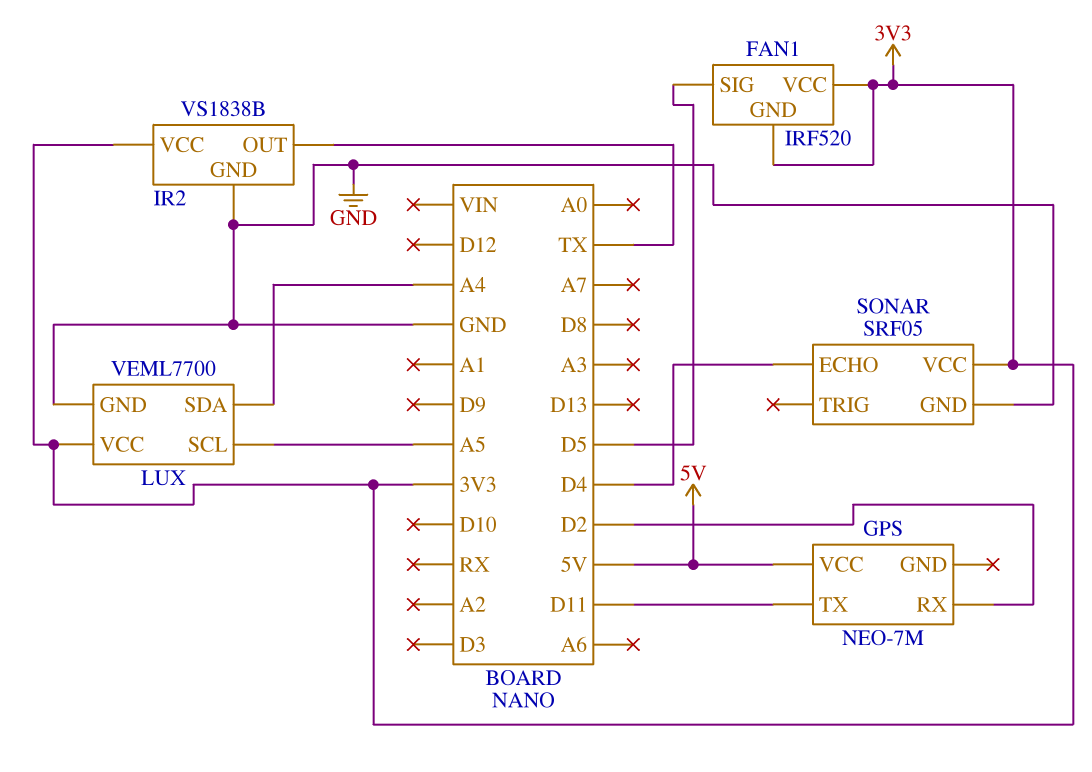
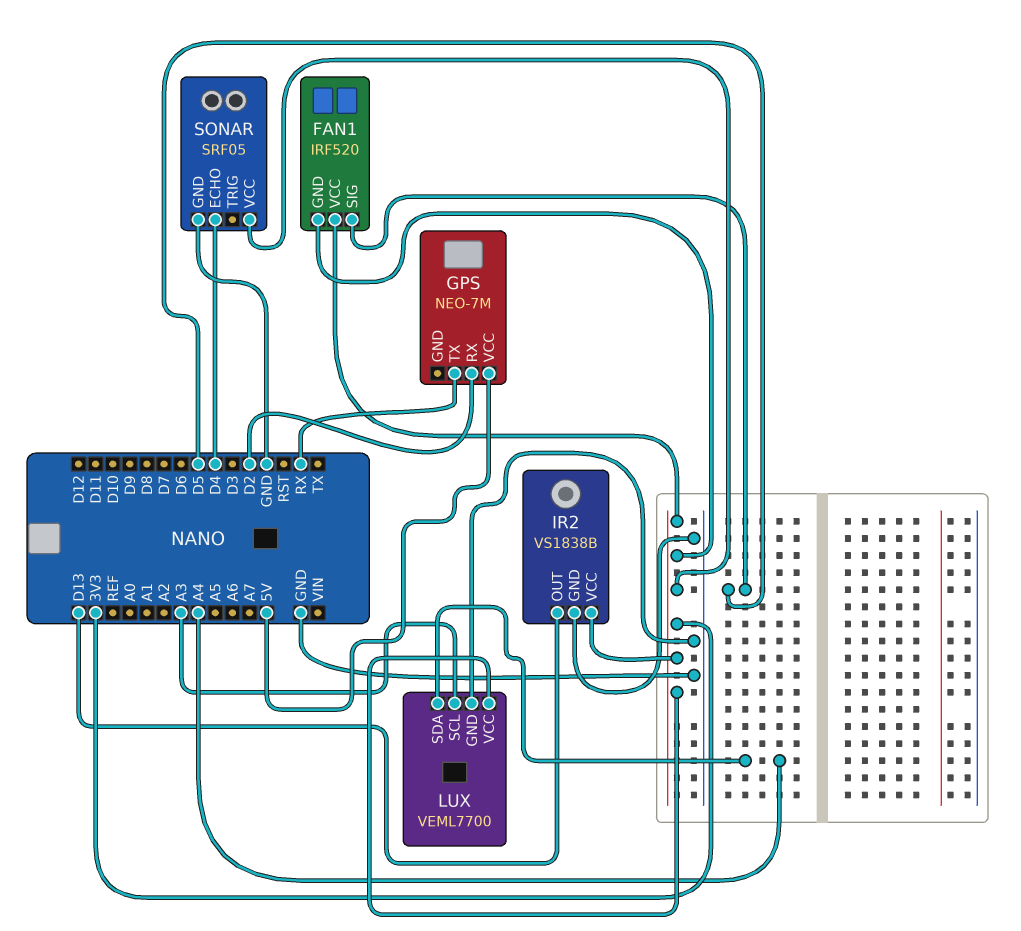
GPS pin TX: D11 -> RX
IR2 pin OUT: TX -> D13
LUX pin SCL: A5 -> A3

